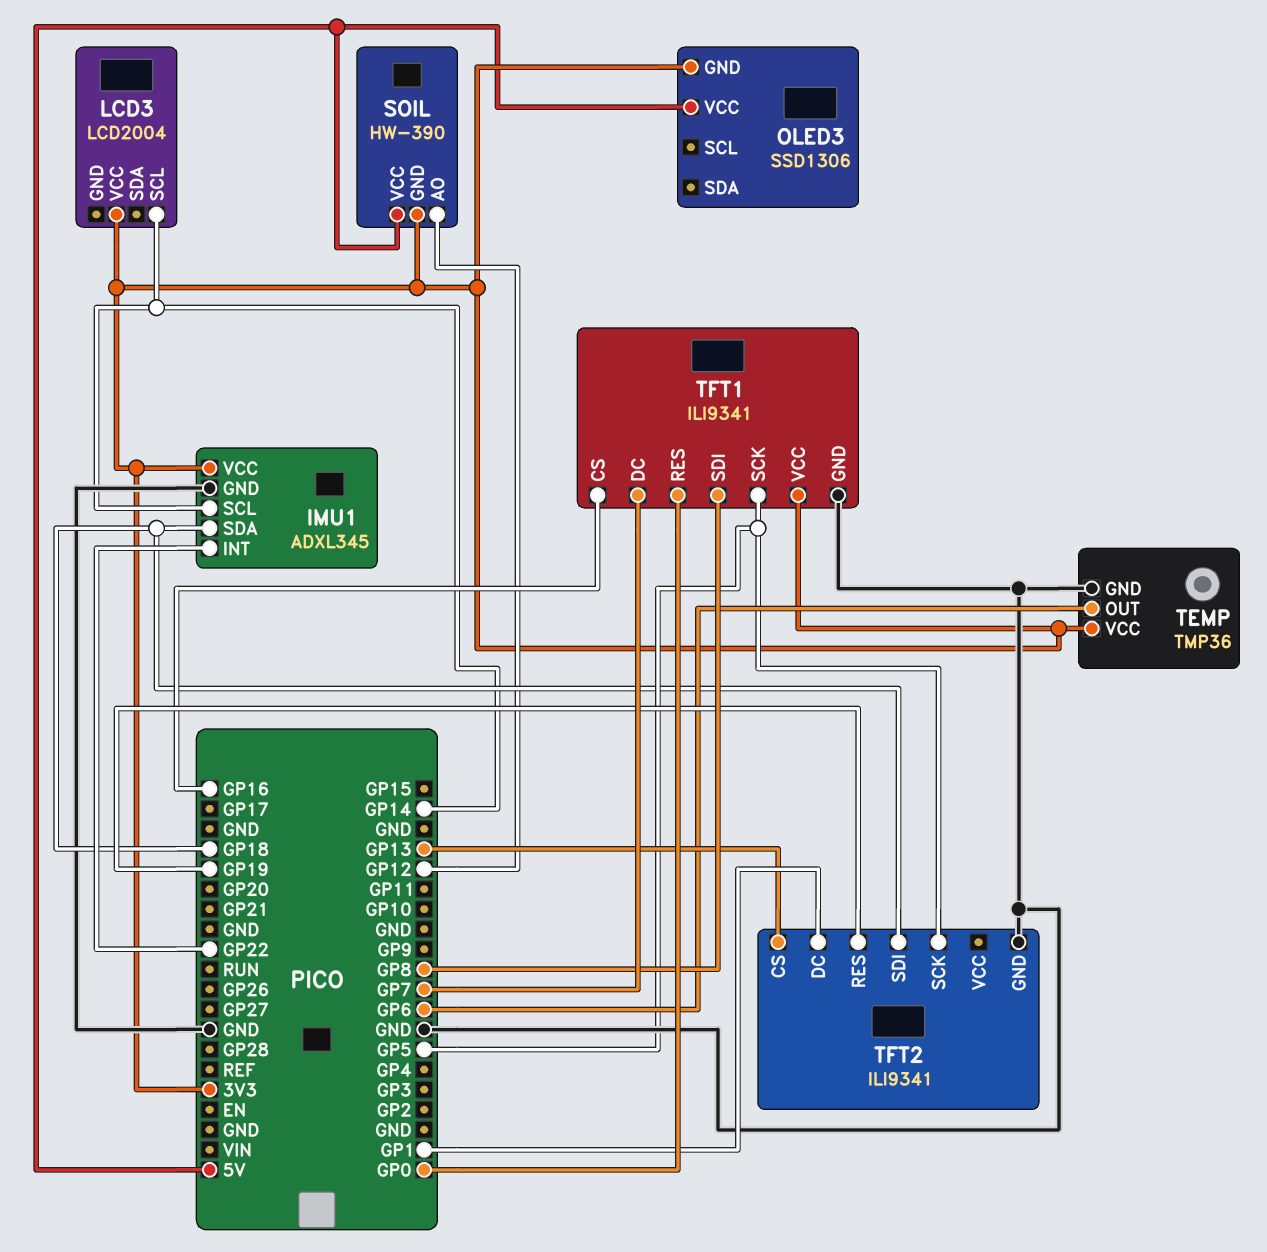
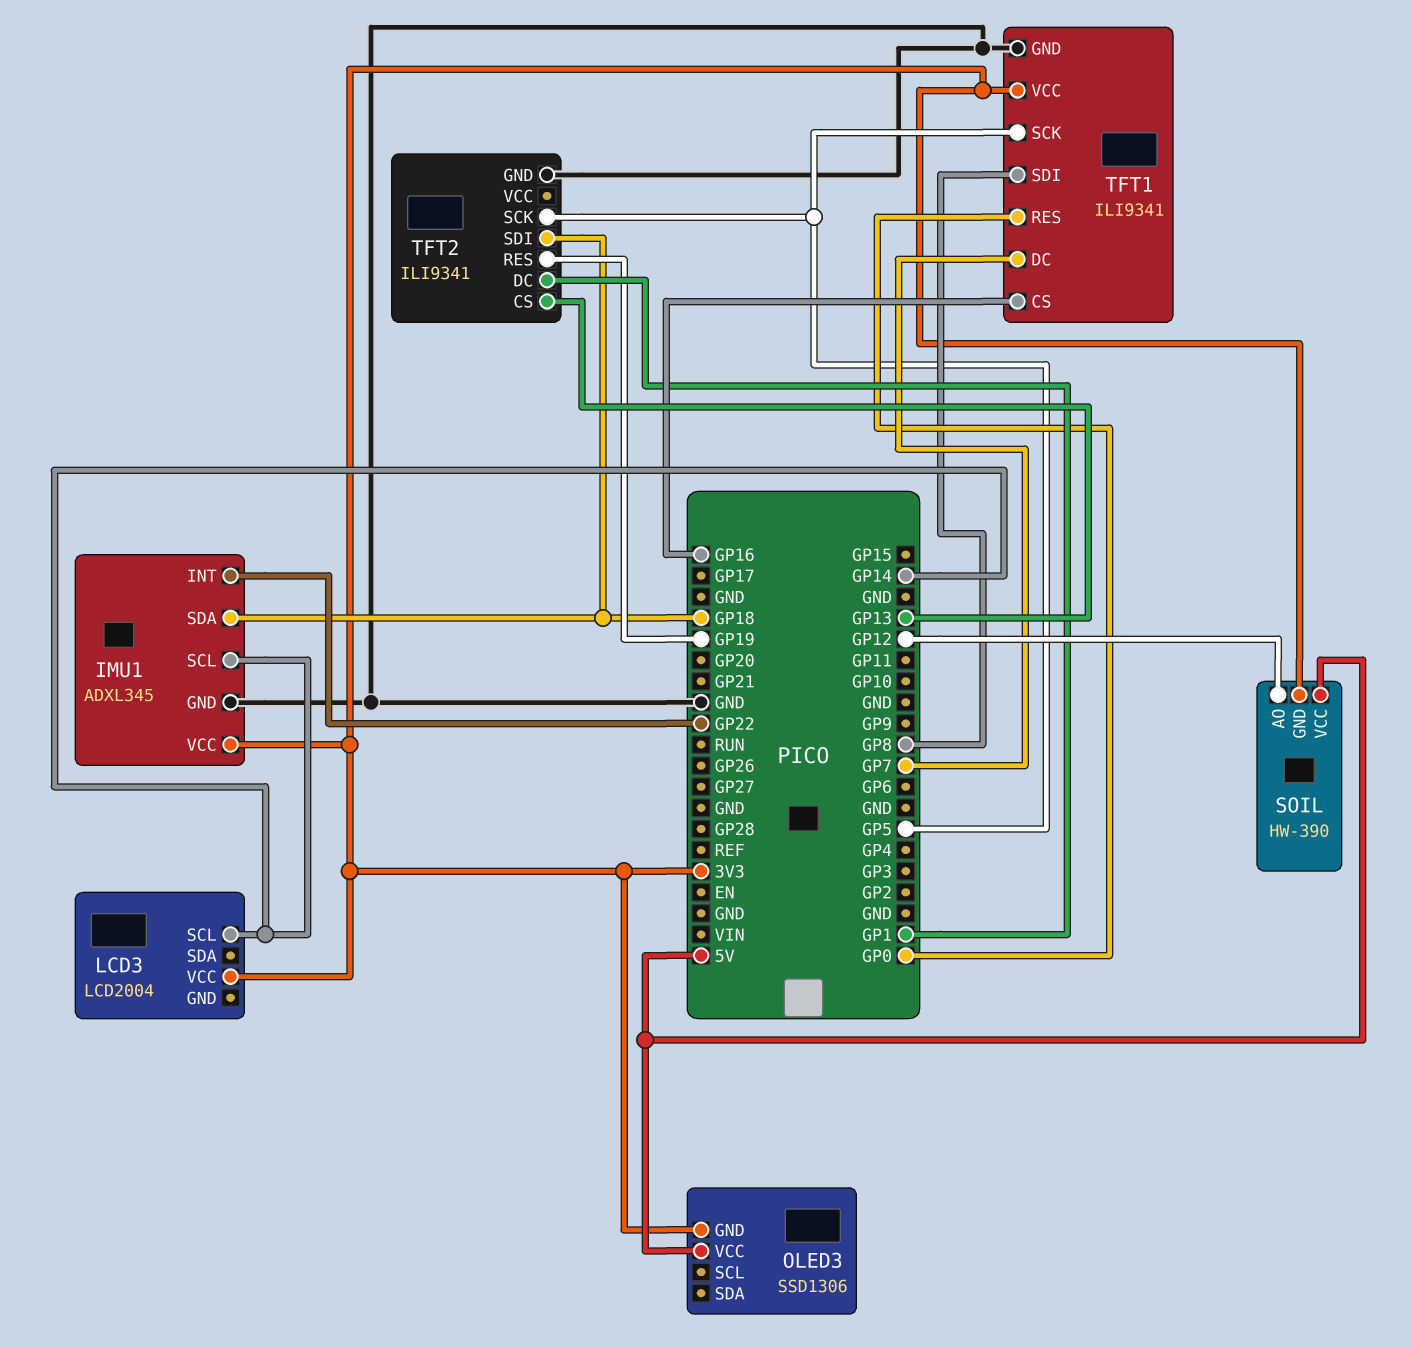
TEMP: TMP36 -> none
TEMP pin GND: GND -> none
TEMP pin OUT: GP6 -> none
TEMP pin VCC: 3V3 -> none

